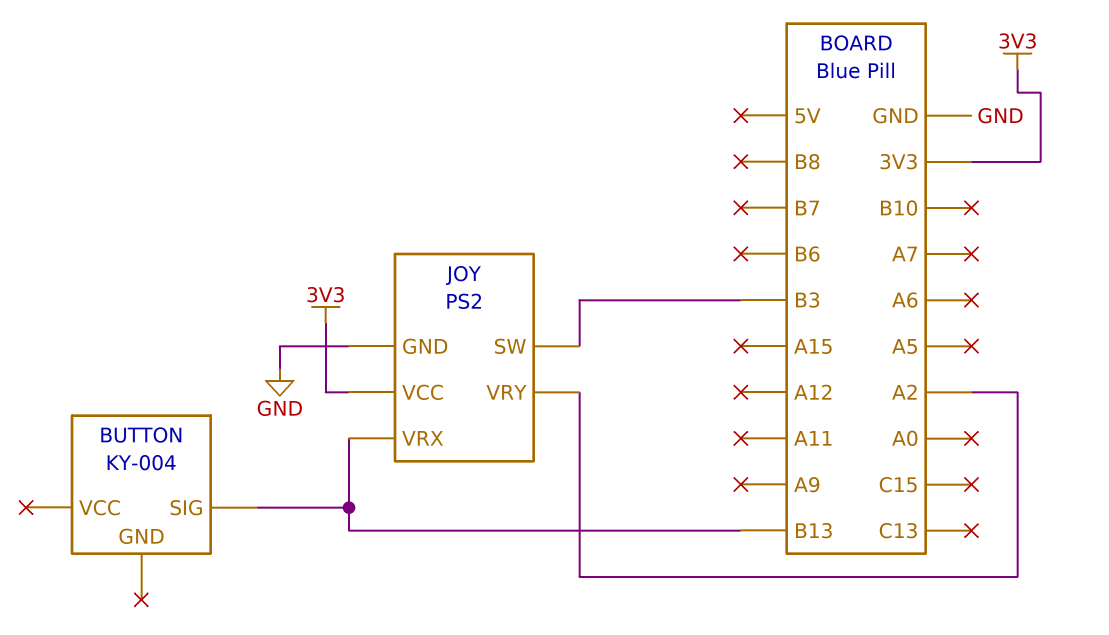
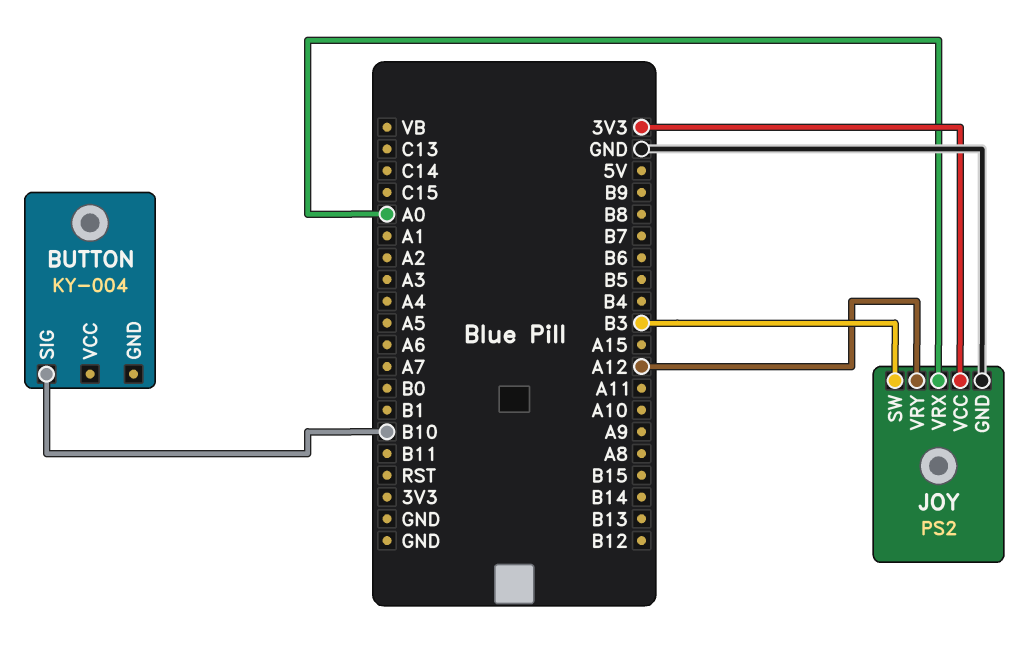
BUTTON pin SIG: B13 -> B10
JOY pin VRX: B13 -> A0
JOY pin VRY: A2 -> A12

